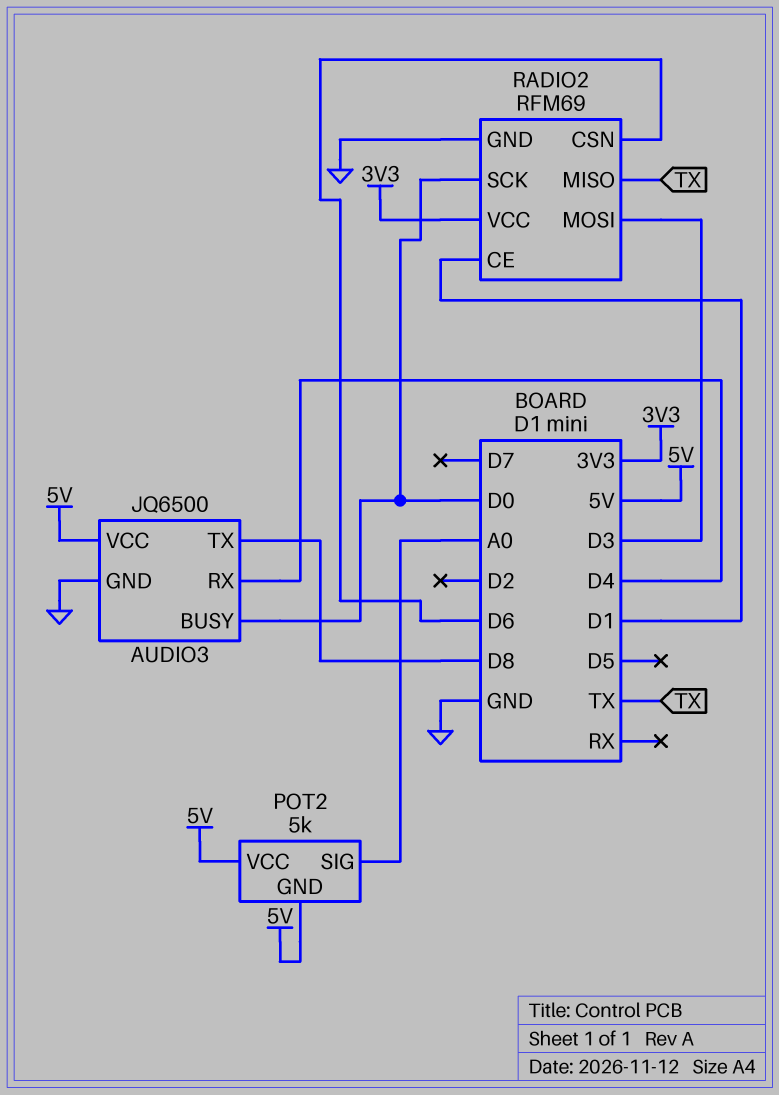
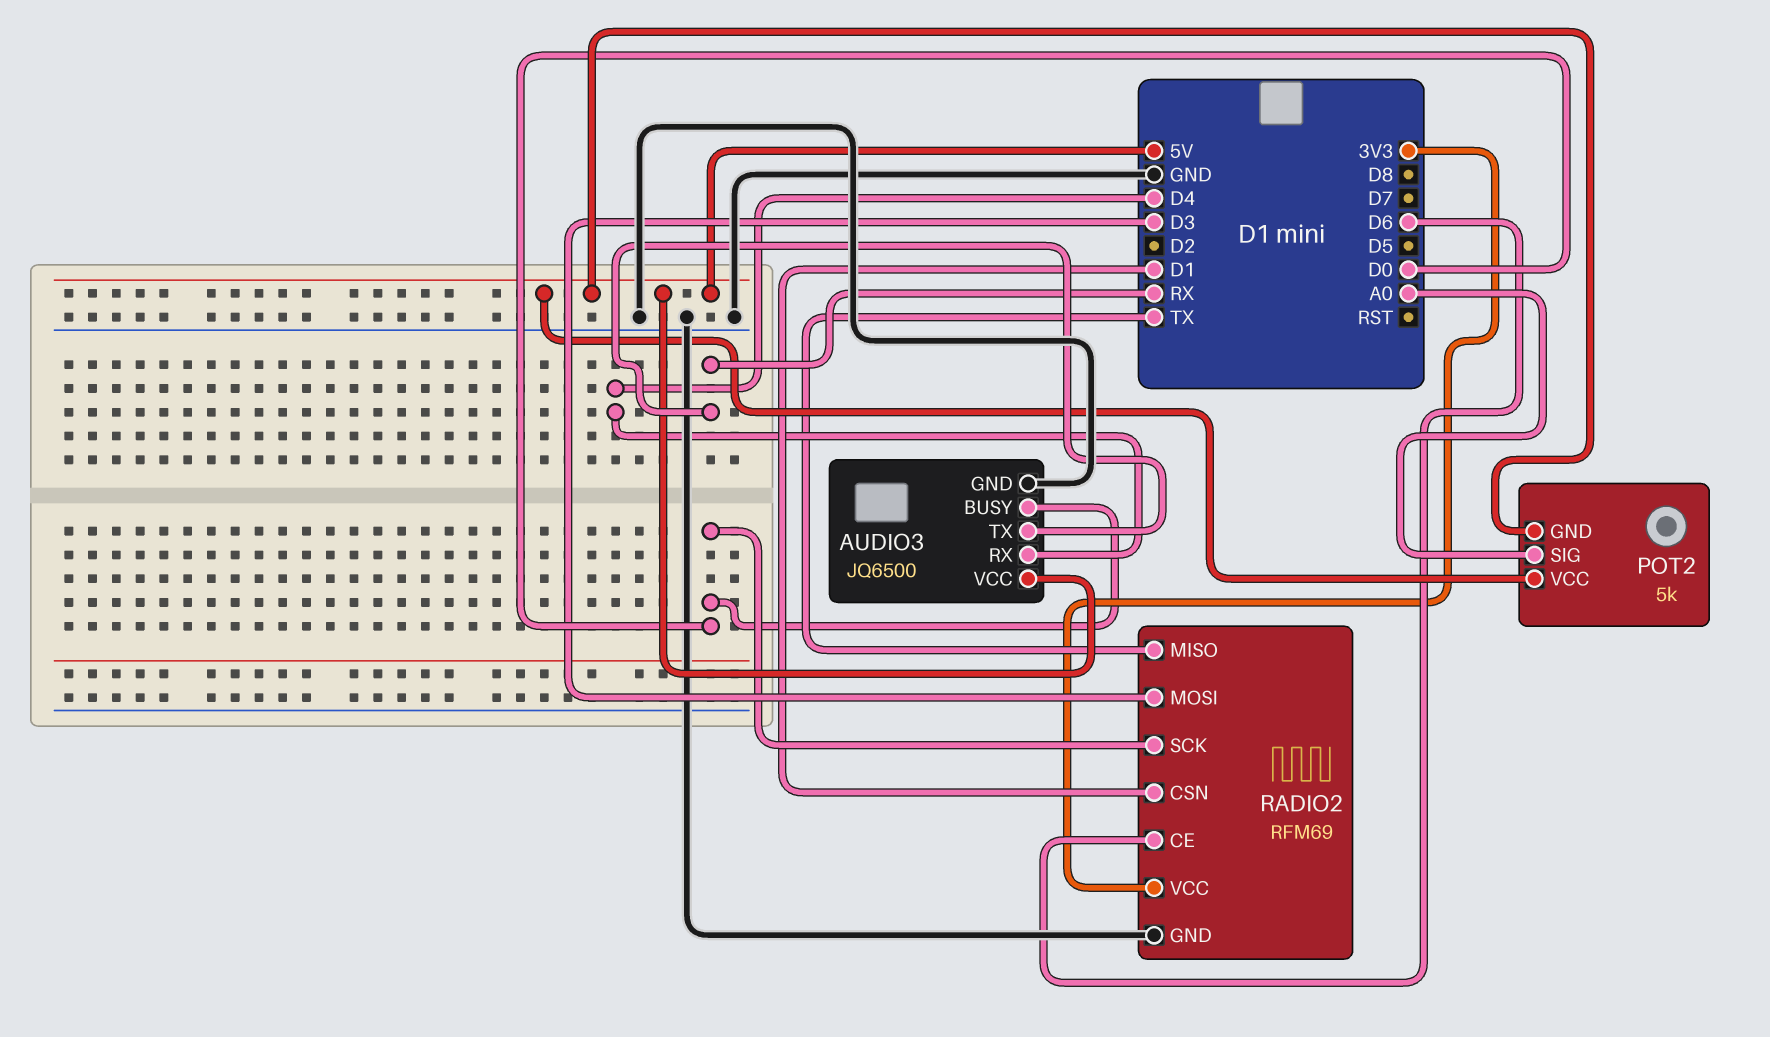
AUDIO3 pin TX: D8 -> RX
RADIO2 pin CE: D1 -> D6
RADIO2 pin CSN: D6 -> D1

